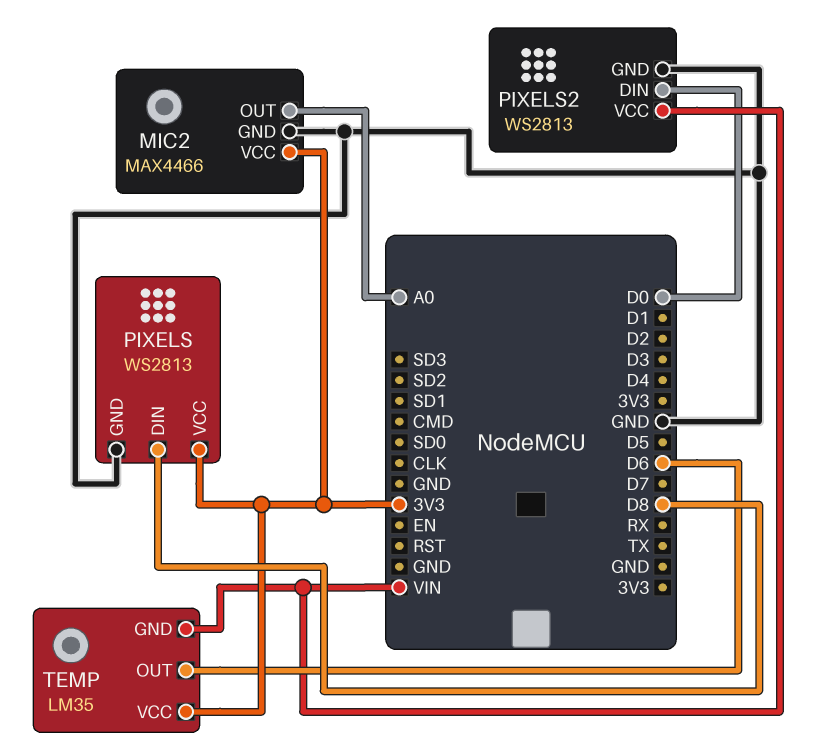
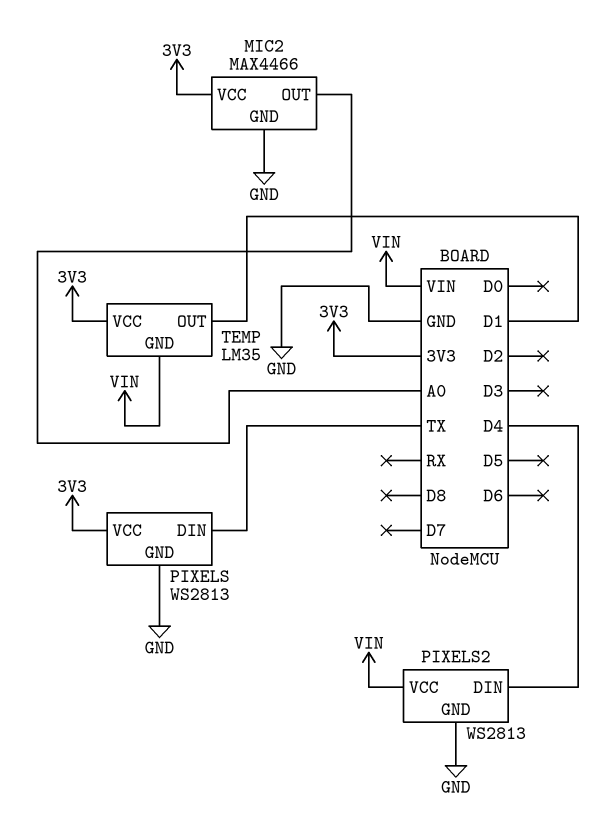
PIXELS pin DIN: D8 -> TX
PIXELS2 pin DIN: D0 -> D4
TEMP pin OUT: D6 -> D1

